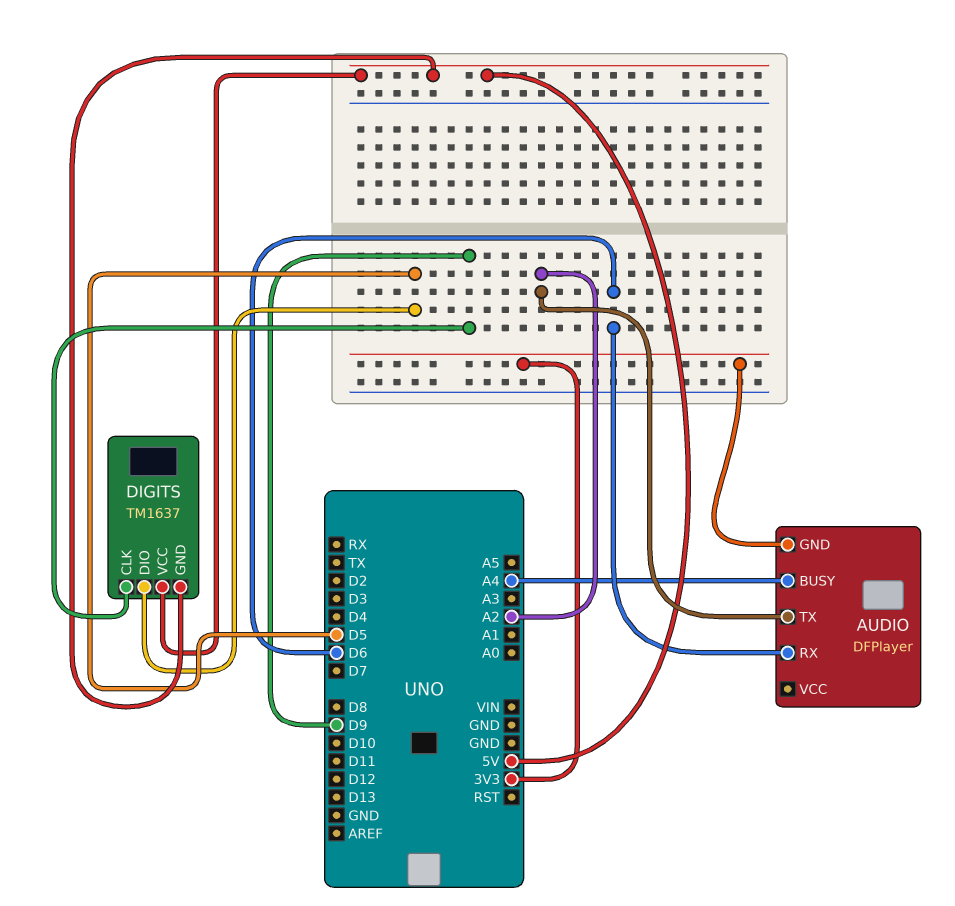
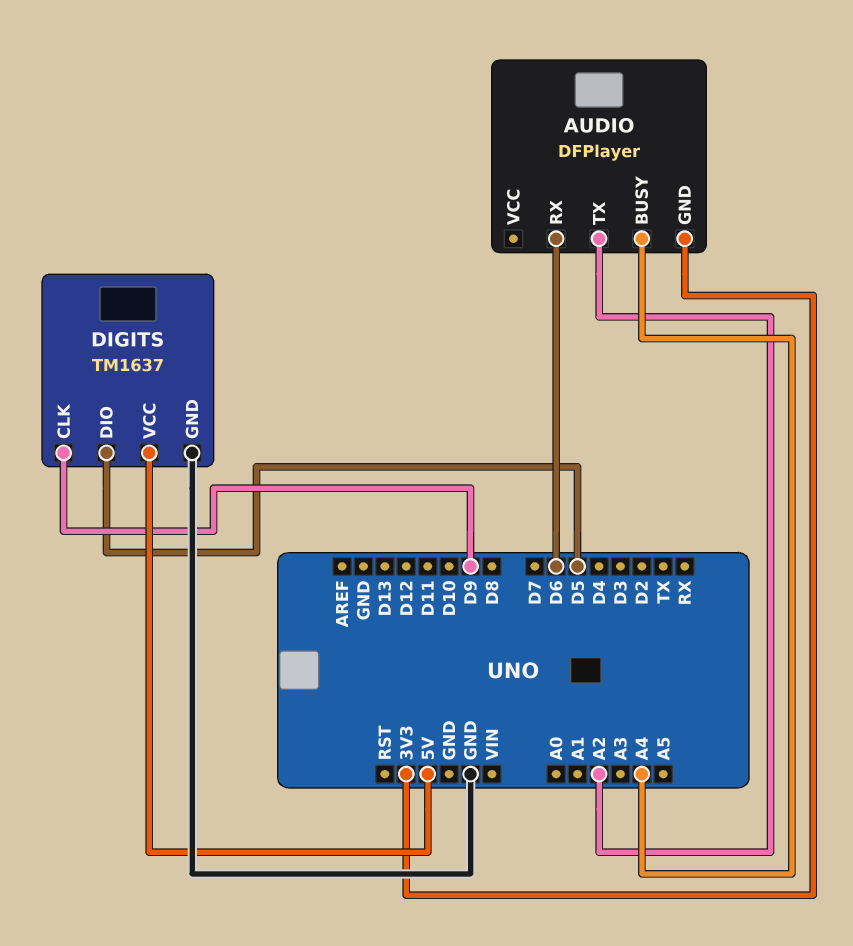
DIGITS pin GND: 5V -> GND

